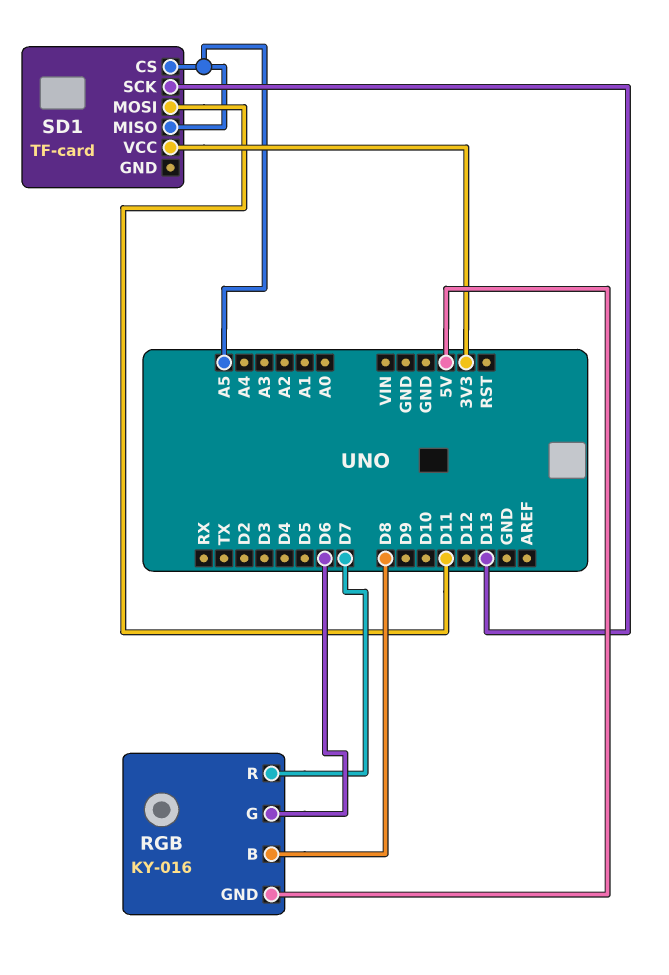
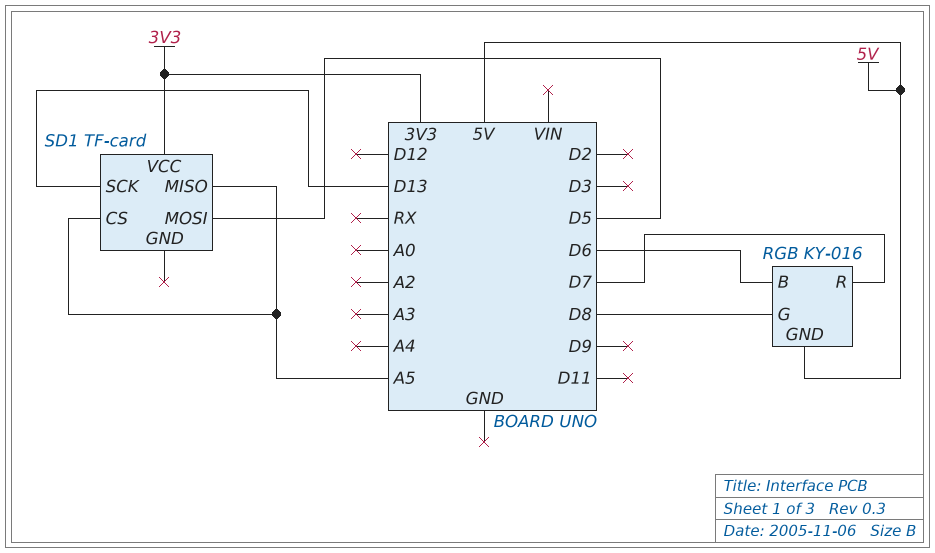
RGB pin B: D8 -> D6
RGB pin G: D6 -> D8
SD1 pin MOSI: D11 -> D5

